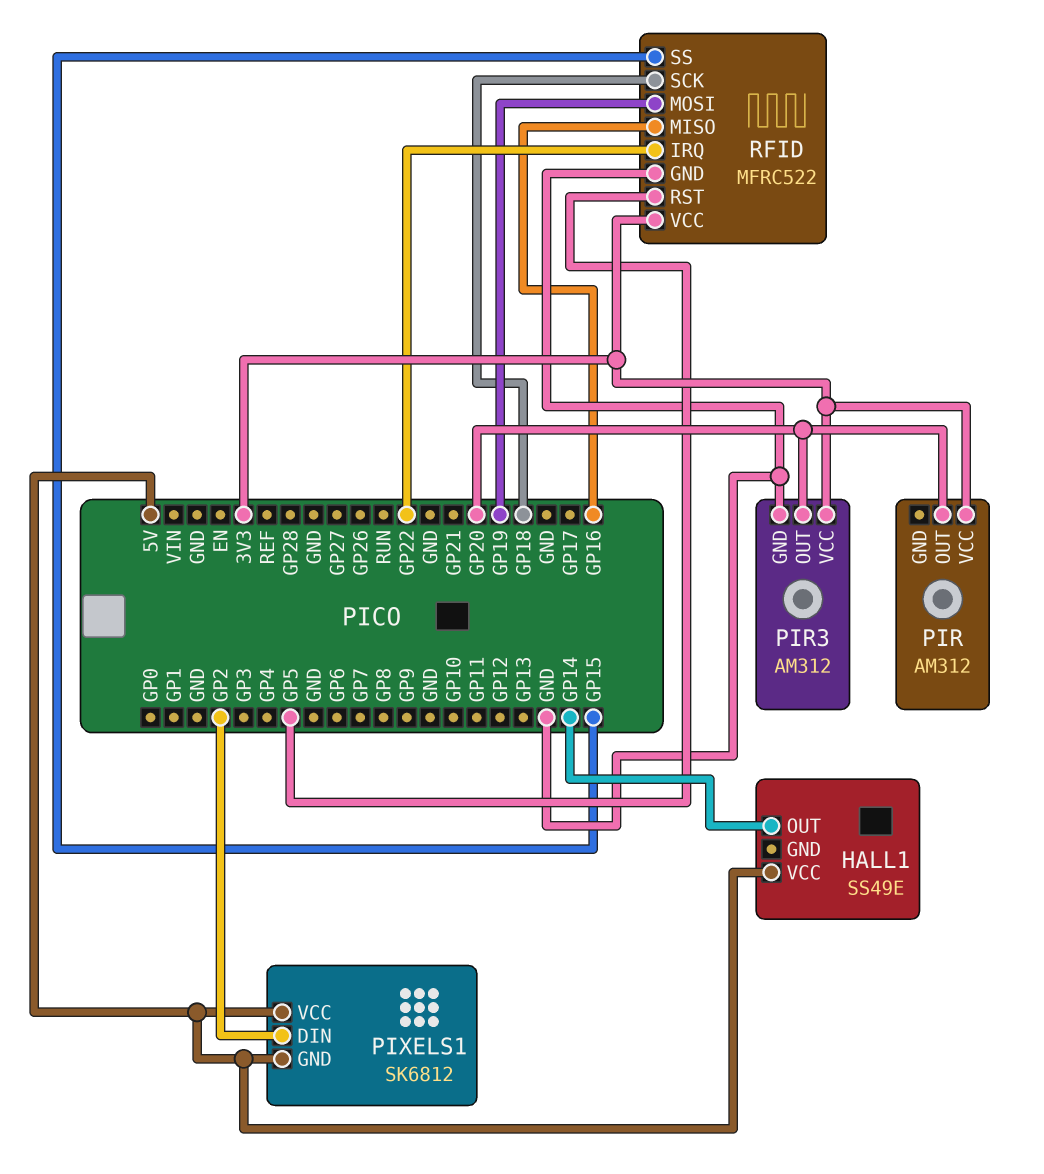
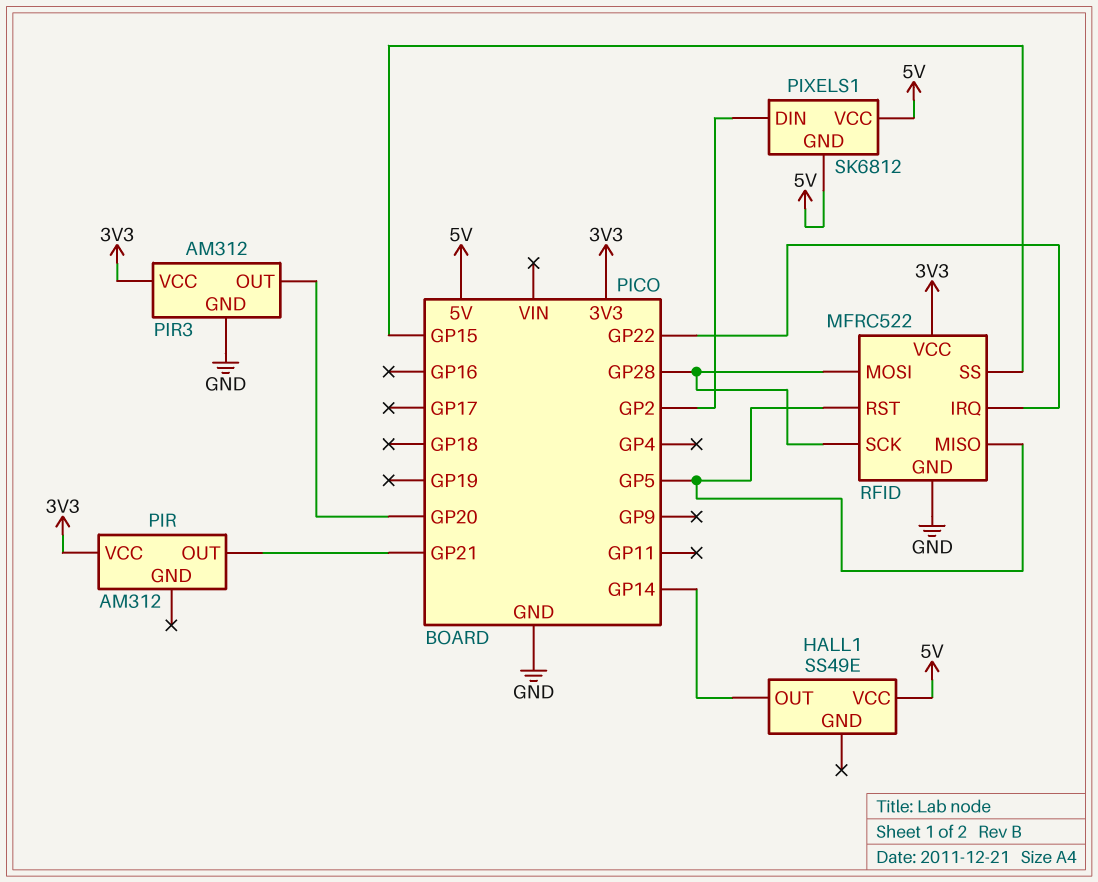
PIR pin OUT: GP20 -> GP21
RFID pin MISO: GP16 -> GP5
RFID pin MOSI: GP19 -> GP28
RFID pin SCK: GP18 -> GP28

